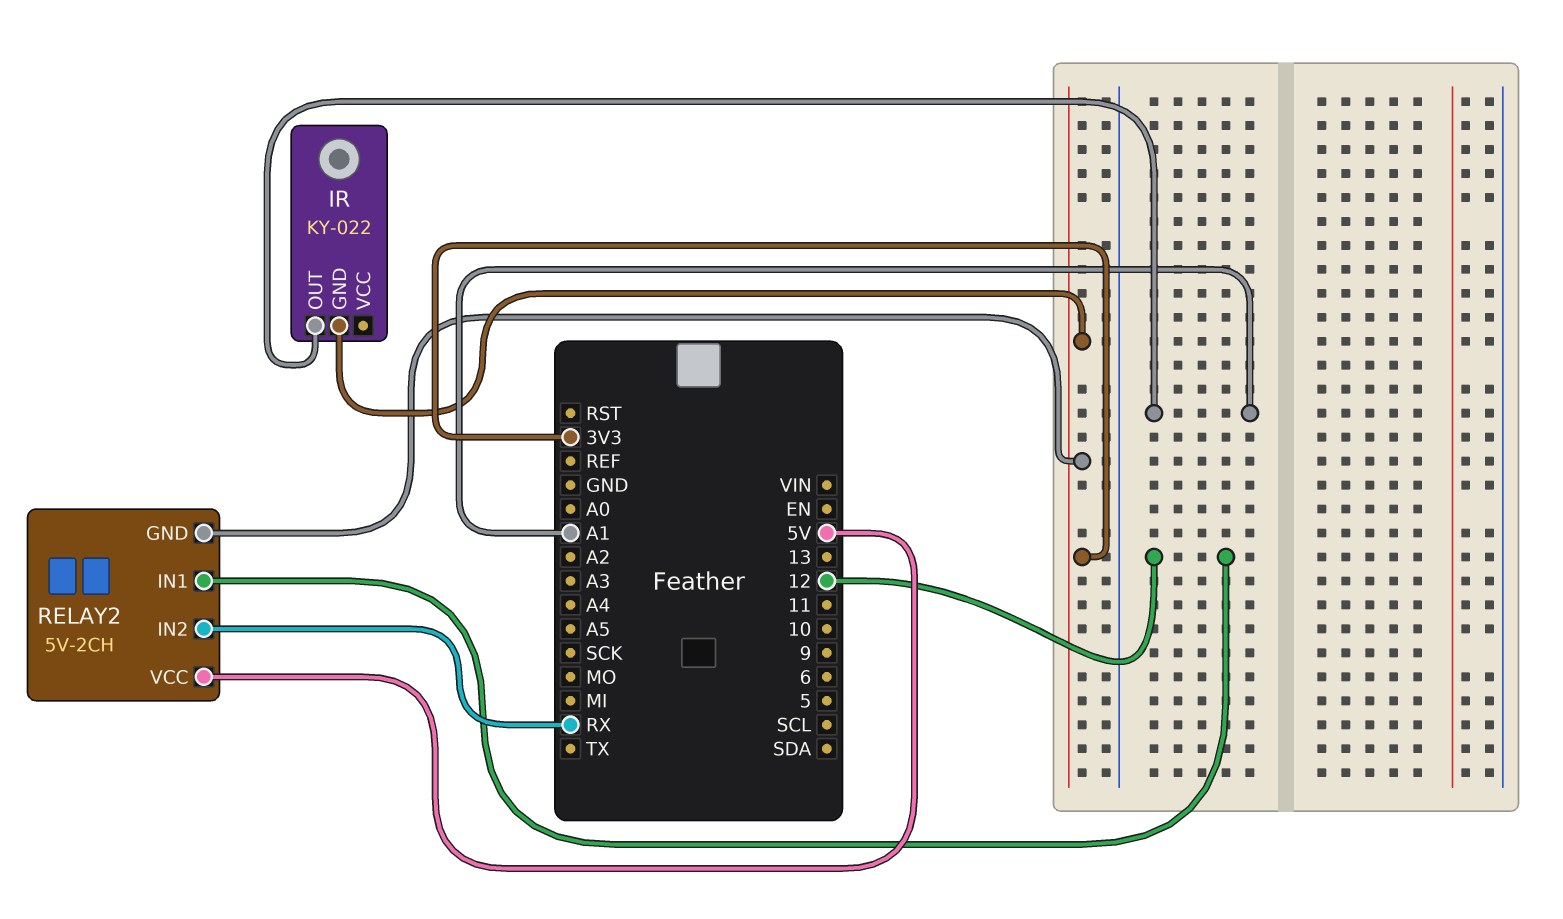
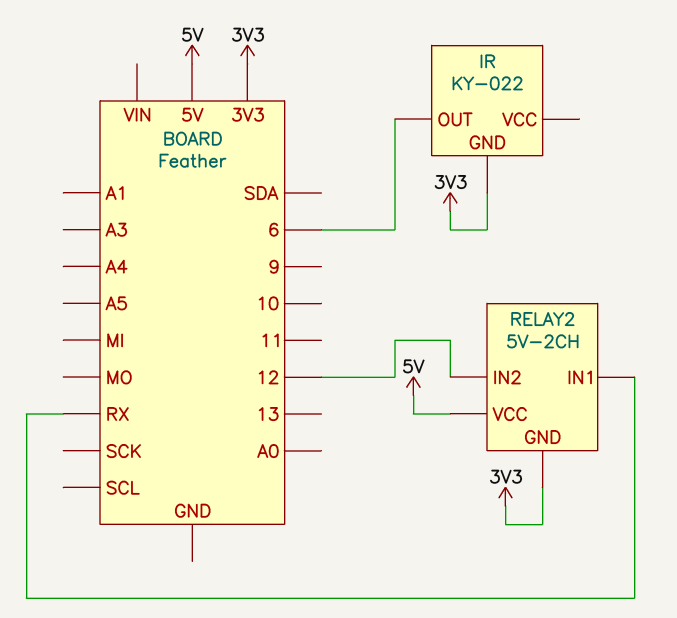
IR pin OUT: A1 -> 6
RELAY2 pin IN1: 12 -> RX
RELAY2 pin IN2: RX -> 12

